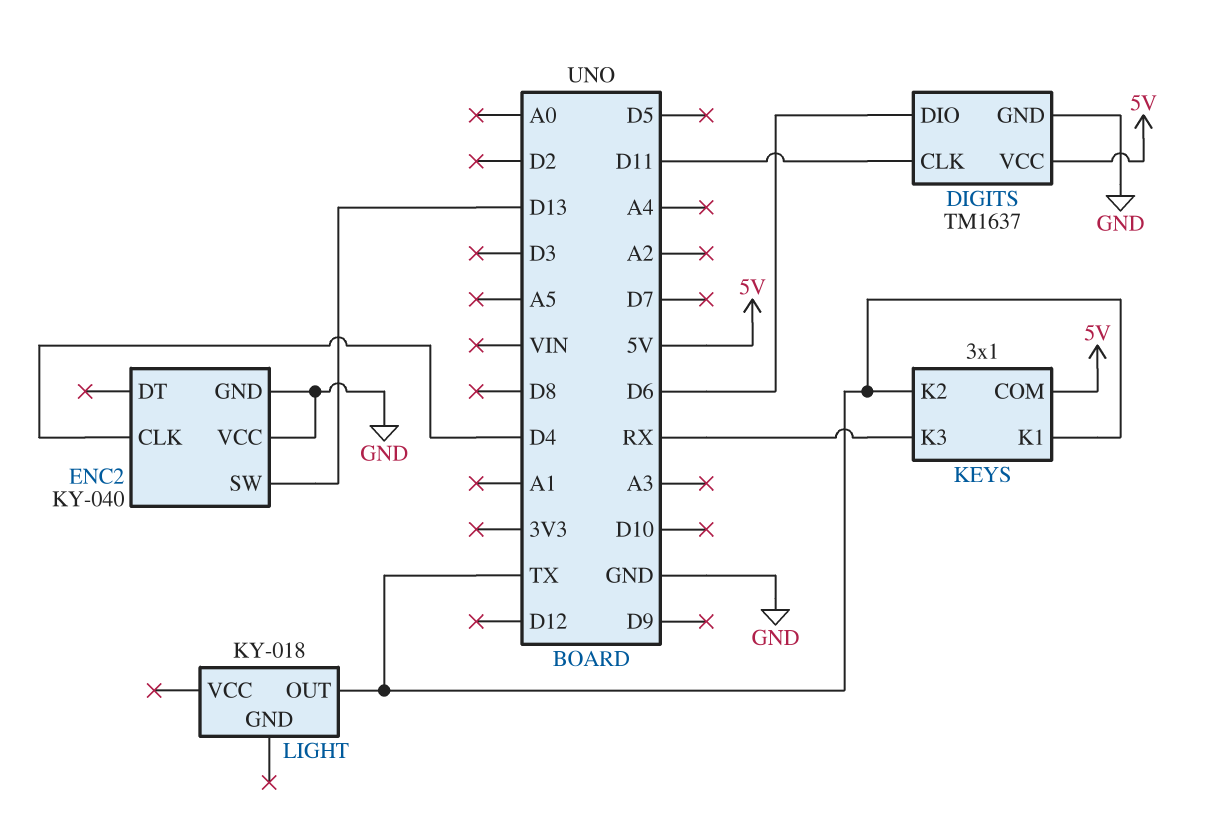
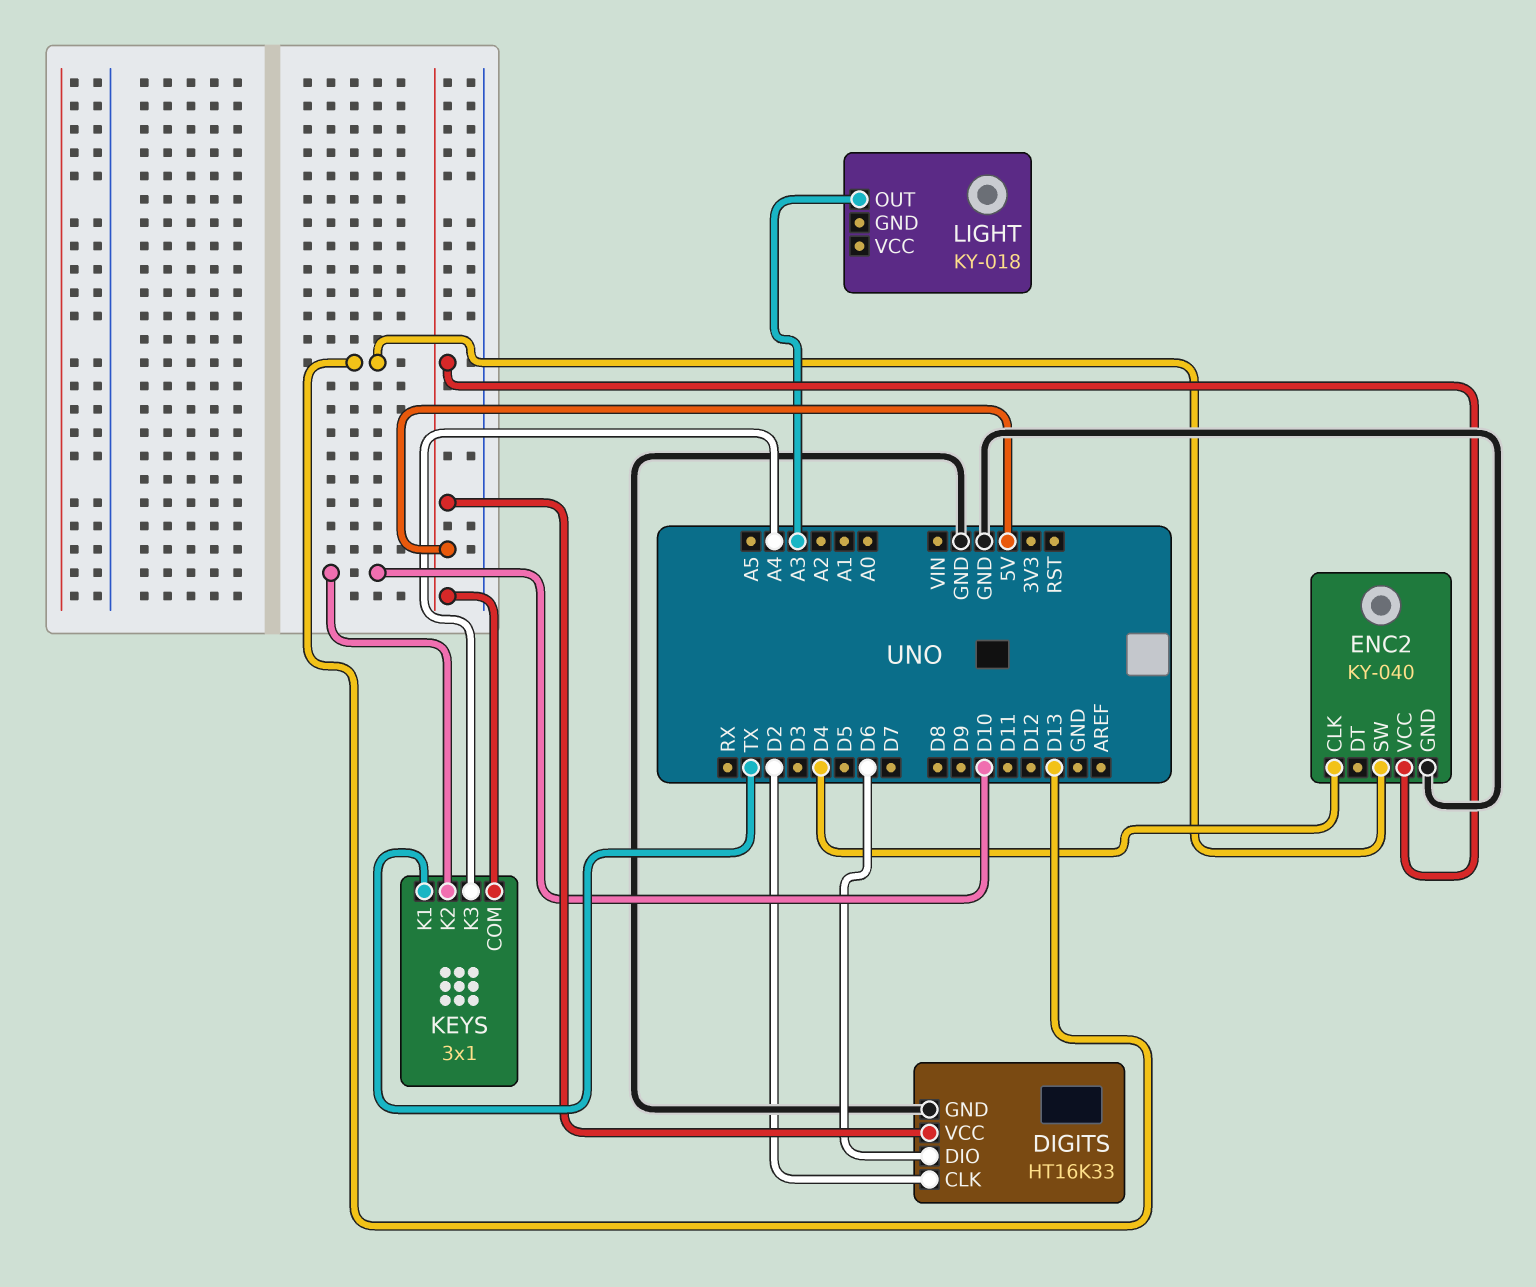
DIGITS: TM1637 -> HT16K33
DIGITS pin CLK: D11 -> D2
ENC2 pin VCC: GND -> 5V
KEYS pin K2: TX -> D10
KEYS pin K3: RX -> A4
LIGHT pin OUT: TX -> A3

